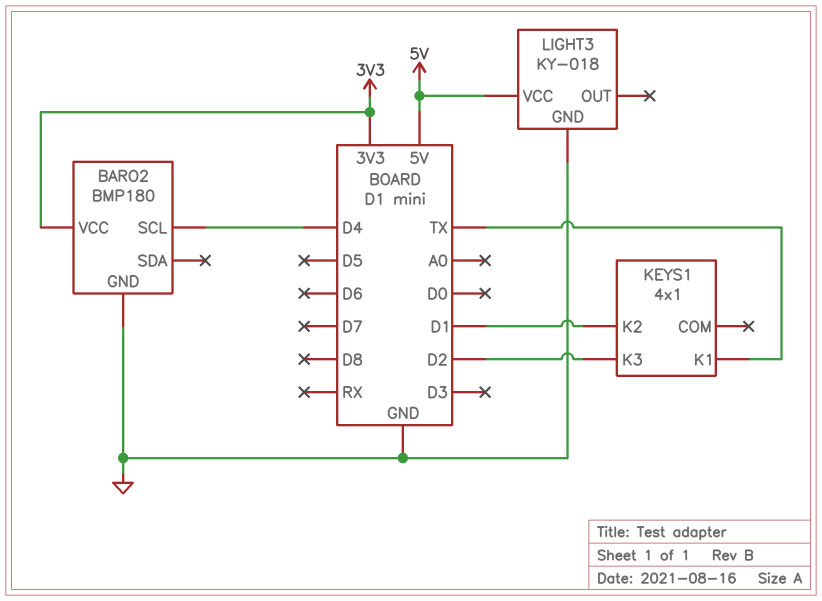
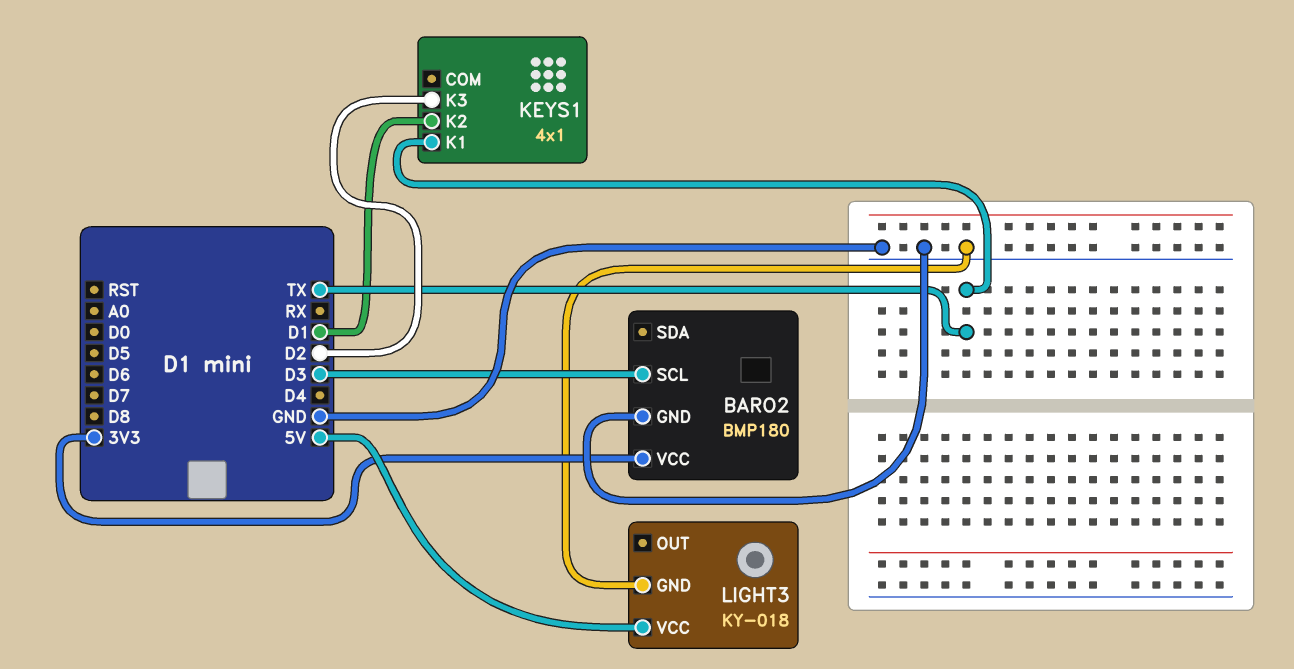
BARO2 pin SCL: D4 -> D3

